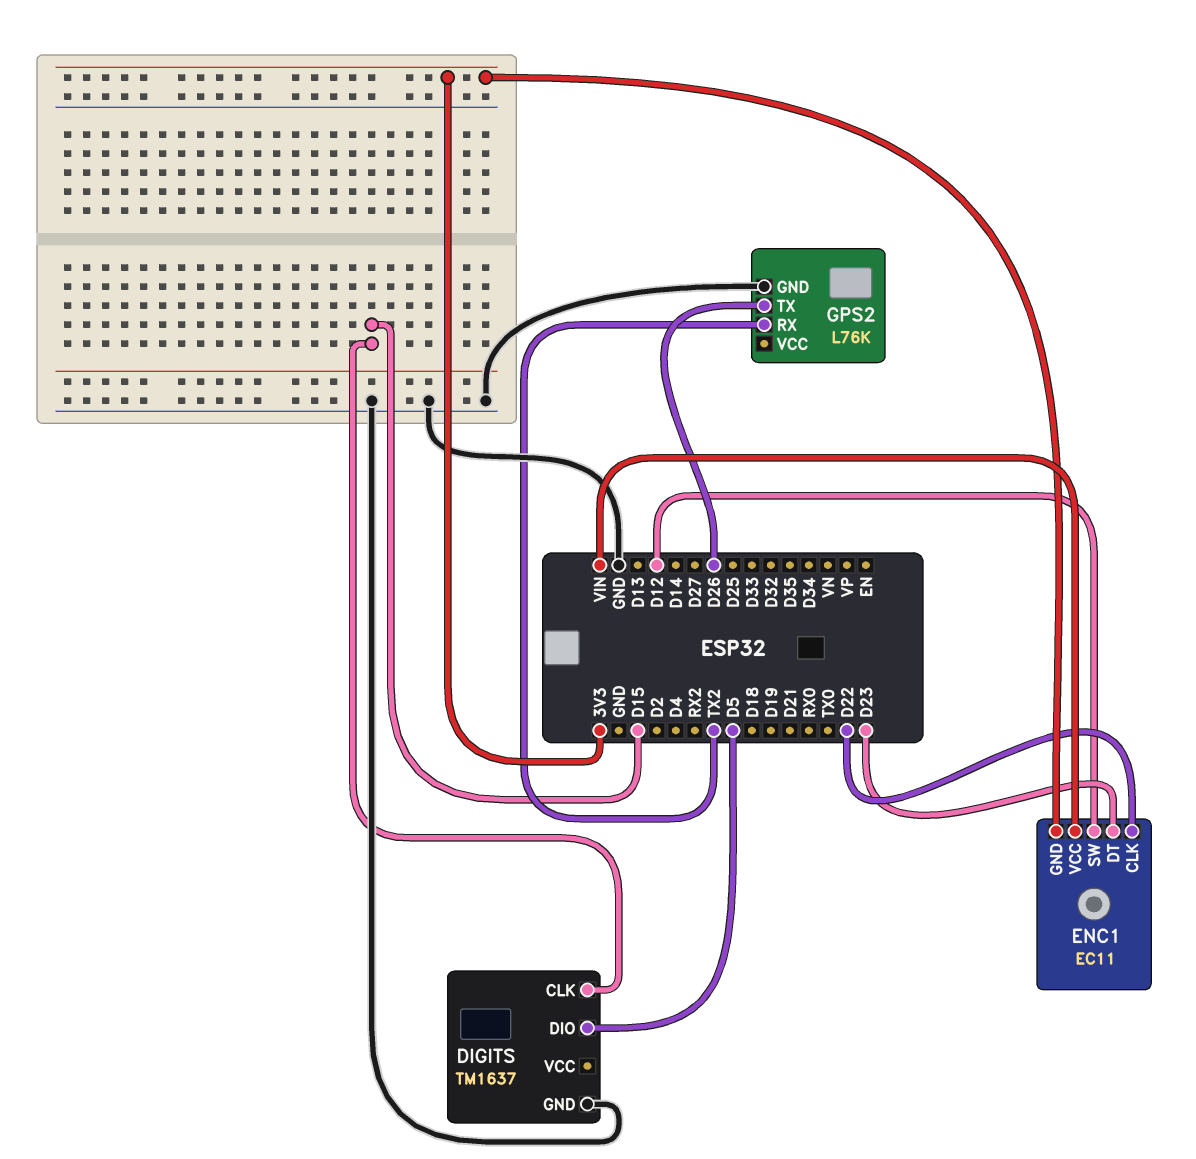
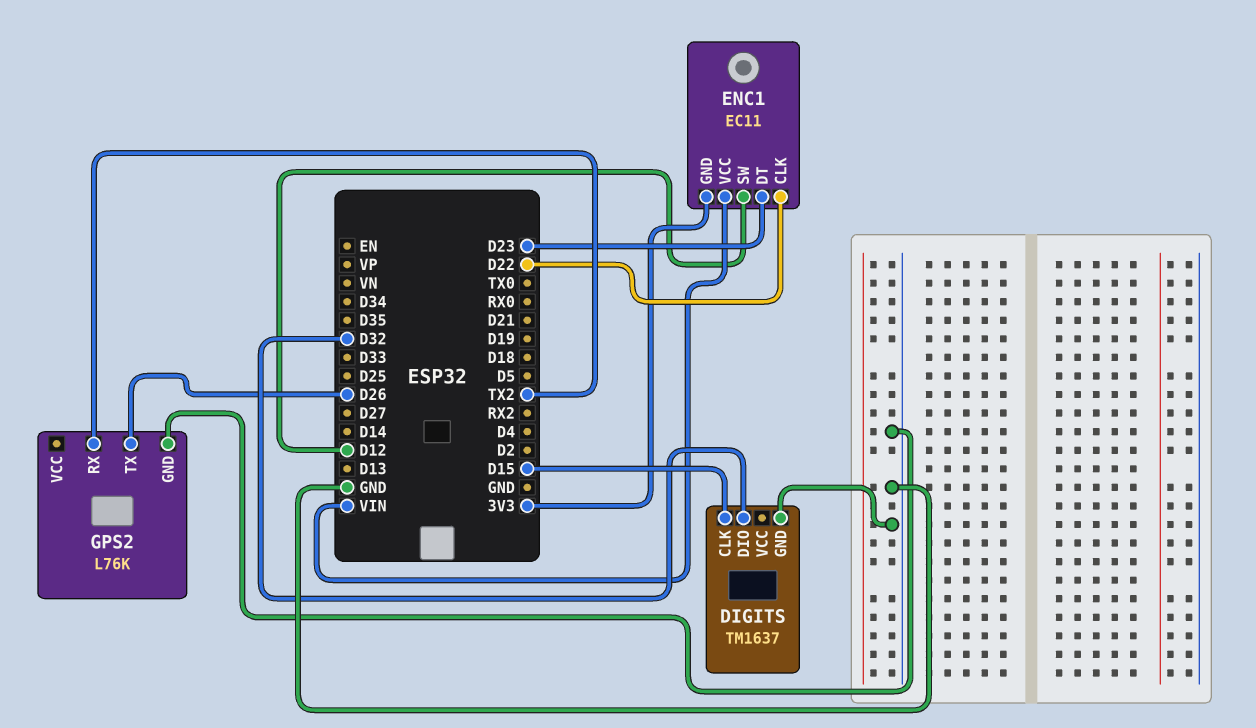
DIGITS pin DIO: D5 -> D32

